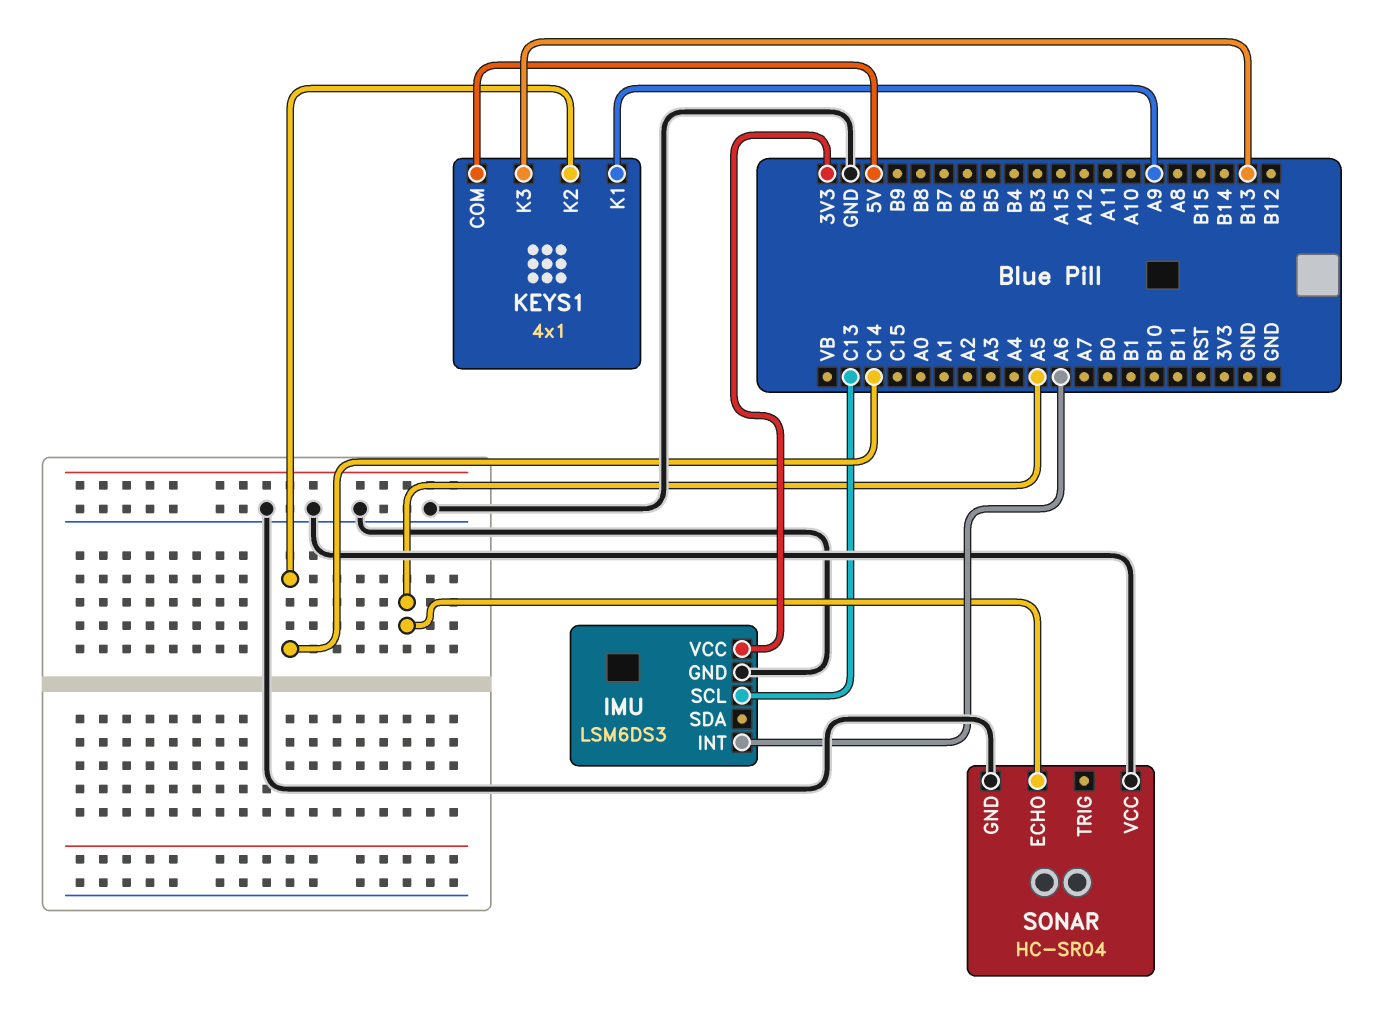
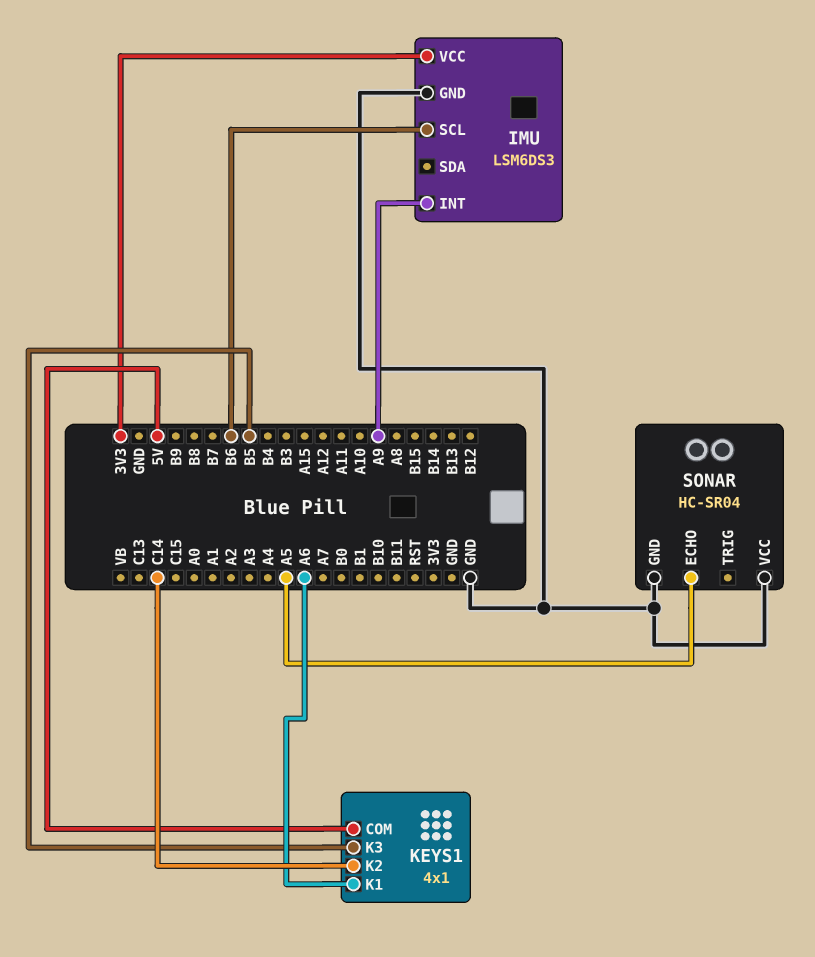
IMU pin INT: A6 -> A9
IMU pin SCL: C13 -> B6
KEYS1 pin K1: A9 -> A6
KEYS1 pin K3: B13 -> B5

